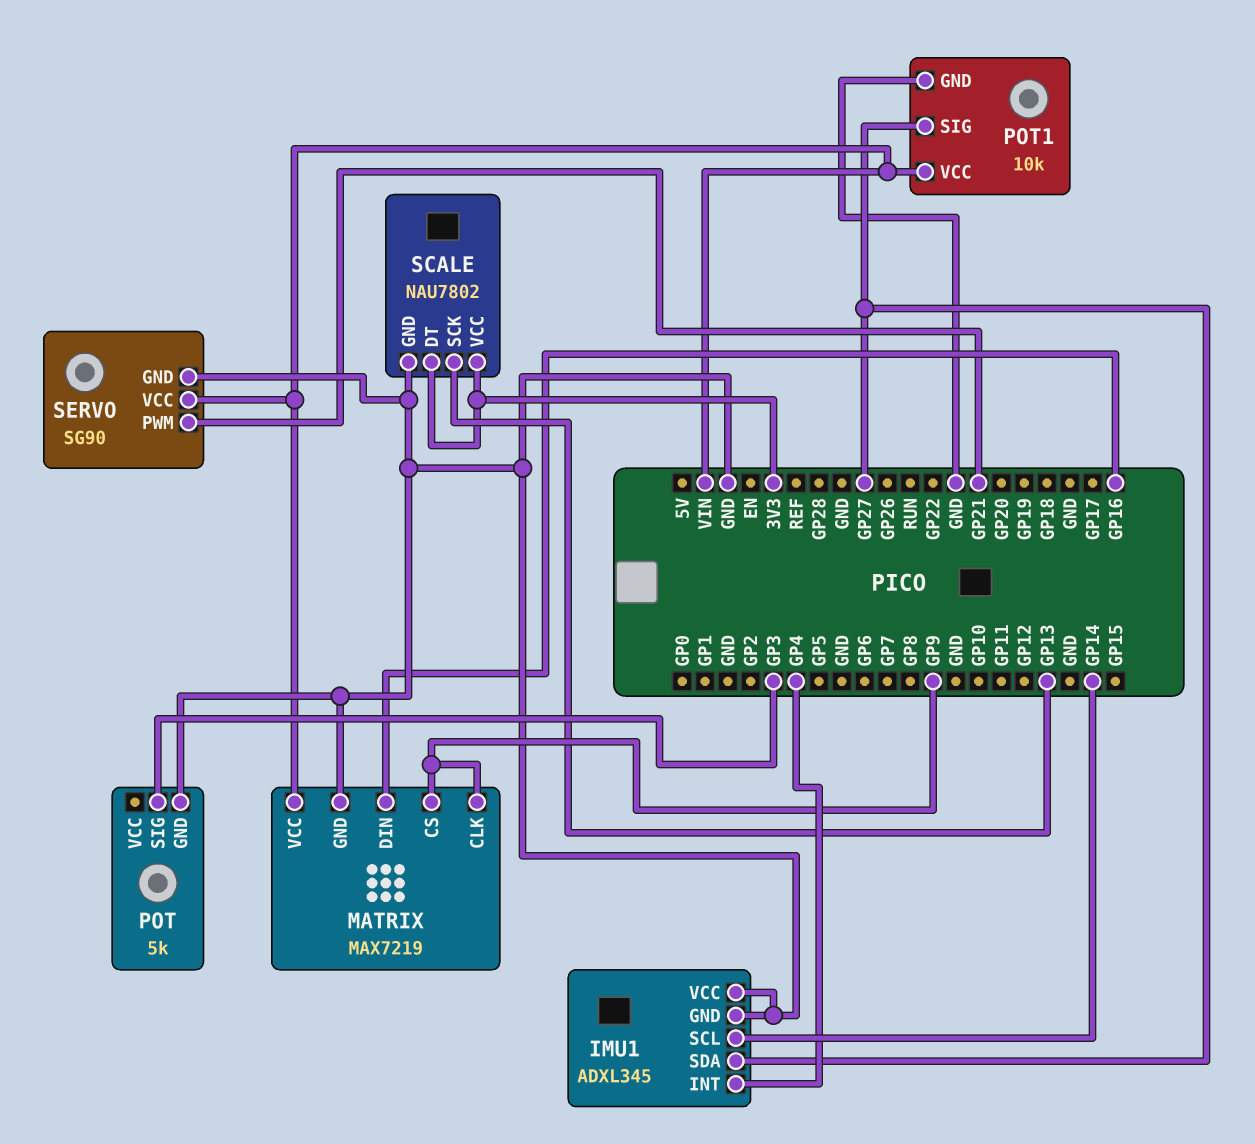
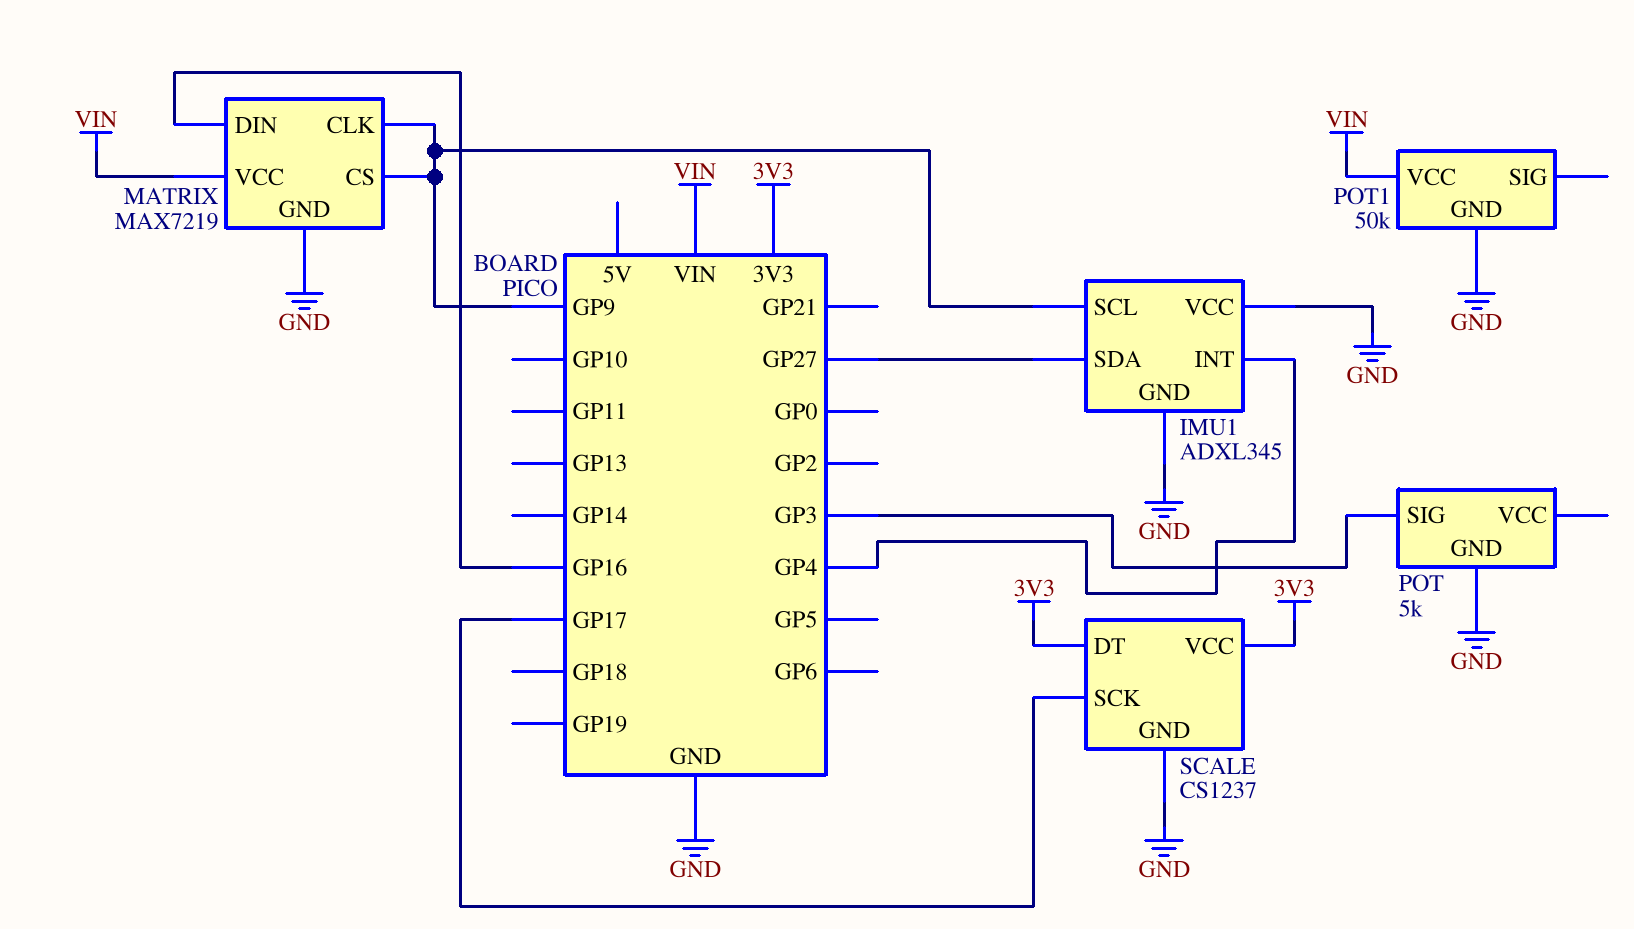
IMU1 pin SCL: GP14 -> GP9
POT1: 10k -> 50k
POT1 pin SIG: GP27 -> none
SCALE: NAU7802 -> CS1237
SCALE pin SCK: GP13 -> GP17
SERVO: SG90 -> none
SERVO pin GND: GND -> none
SERVO pin PWM: GP21 -> none
SERVO pin VCC: VIN -> none

